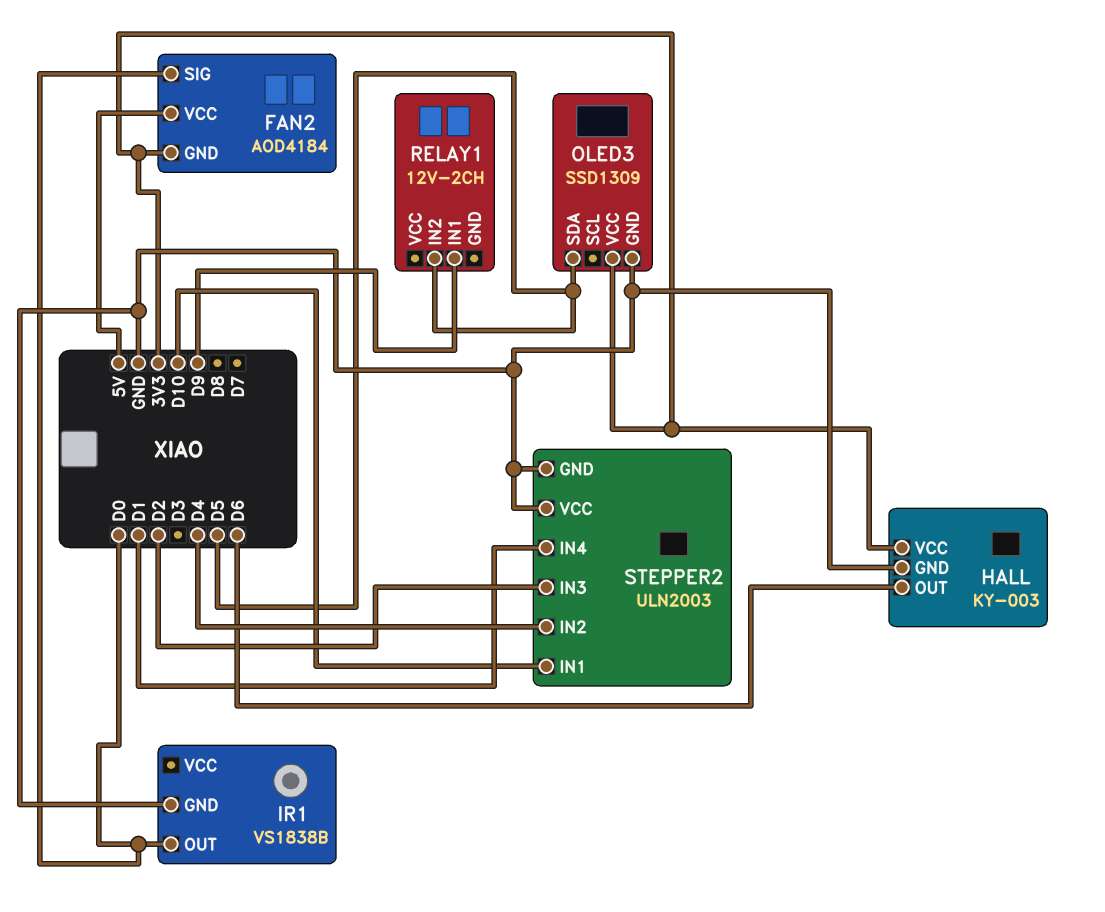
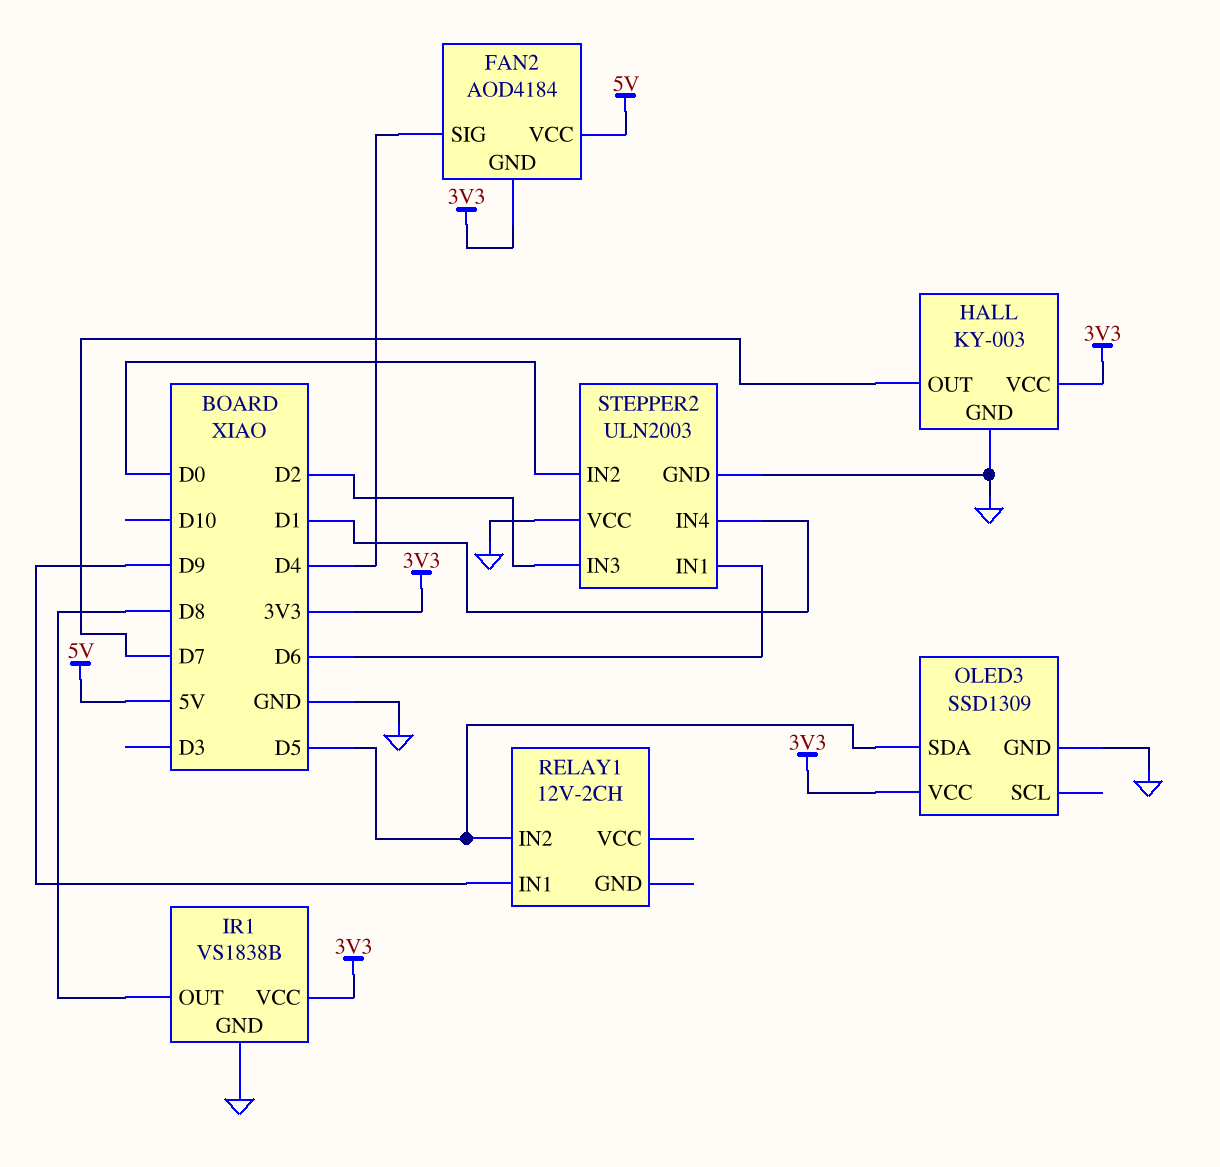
FAN2 pin SIG: D0 -> D4
HALL pin OUT: D6 -> D7
IR1 pin OUT: D0 -> D8
IR1 pin VCC: none -> 3V3
STEPPER2 pin IN1: D10 -> D6
STEPPER2 pin IN2: D4 -> D0

